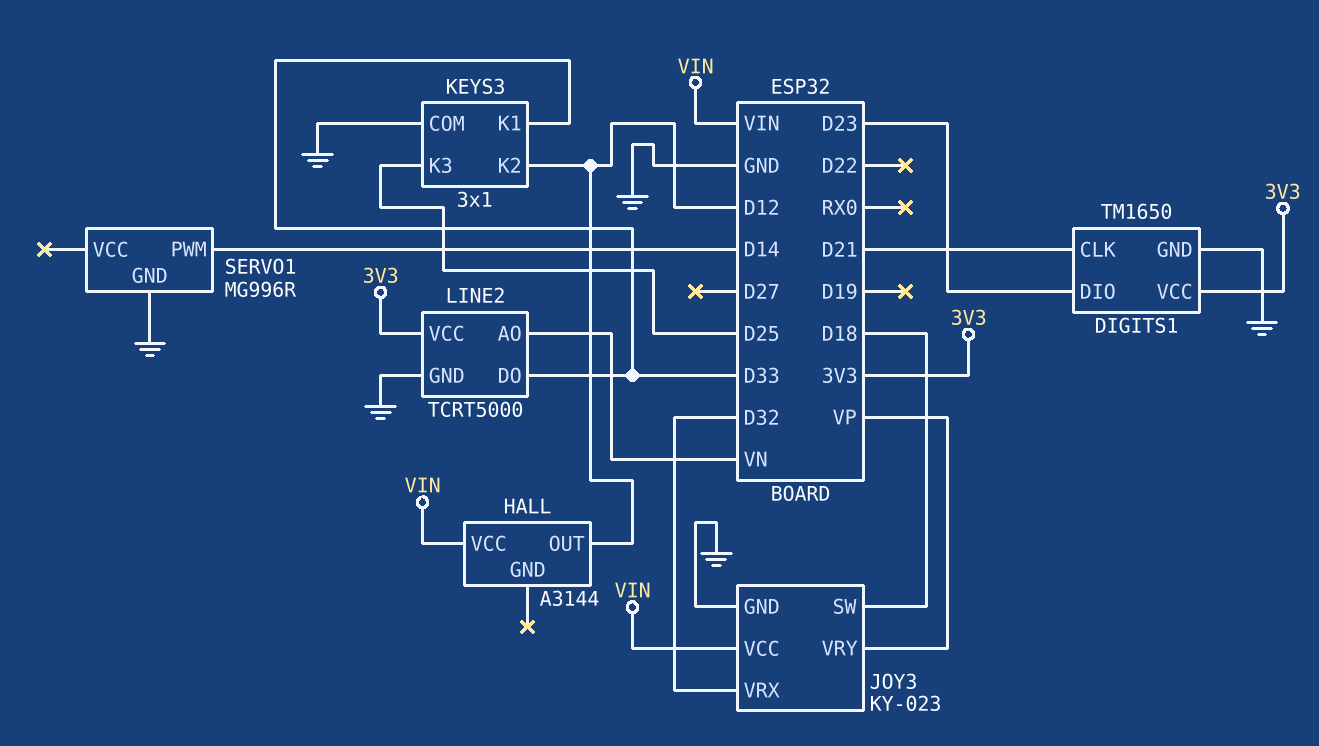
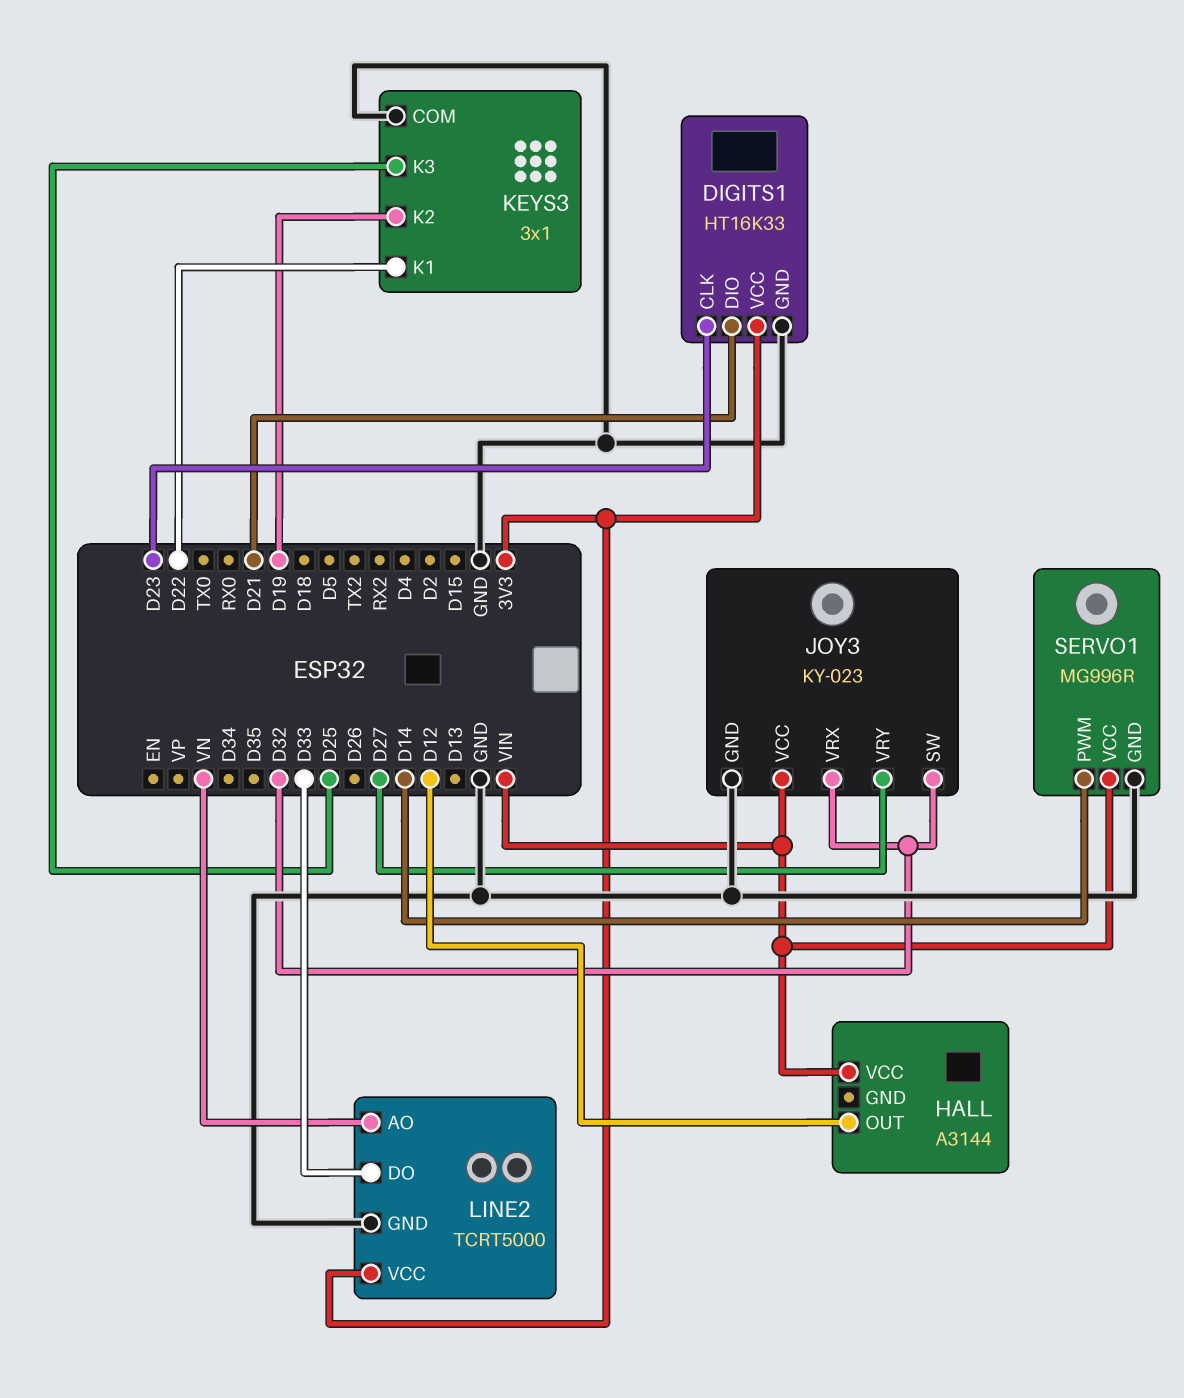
DIGITS1: TM1650 -> HT16K33
DIGITS1 pin CLK: D21 -> D23
DIGITS1 pin DIO: D23 -> D21
JOY3 pin SW: D18 -> D32
JOY3 pin VRY: VP -> D27
KEYS3 pin K1: D33 -> D22
KEYS3 pin K2: D12 -> D19
SERVO1 pin VCC: none -> VIN

